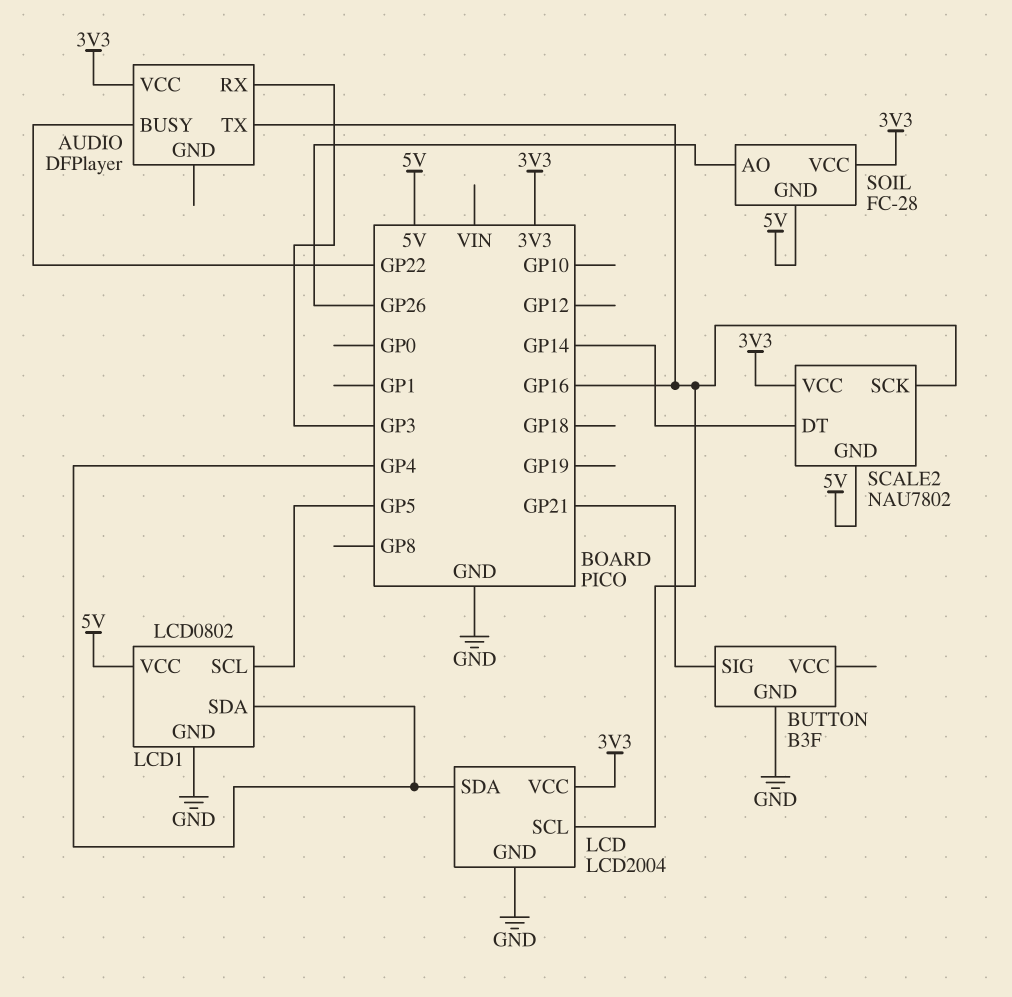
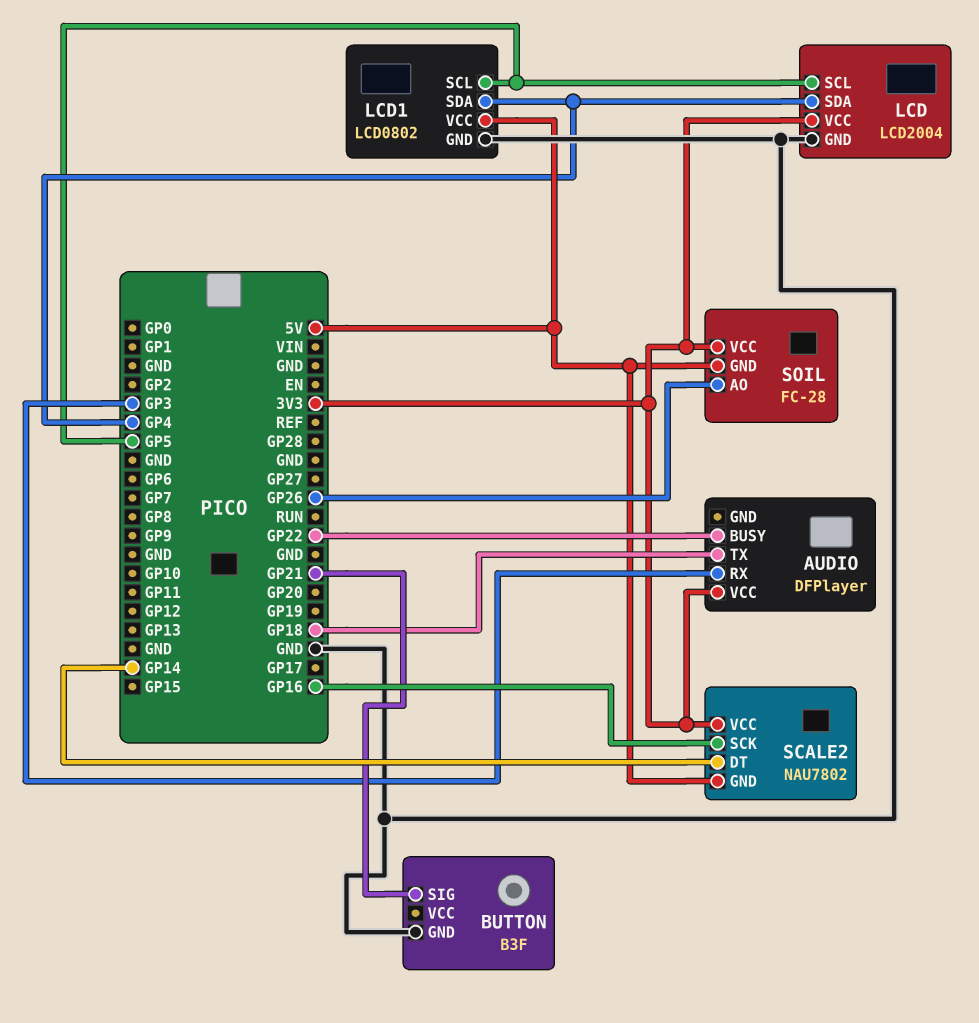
AUDIO pin TX: GP16 -> GP18
LCD pin SCL: GP16 -> GP5

